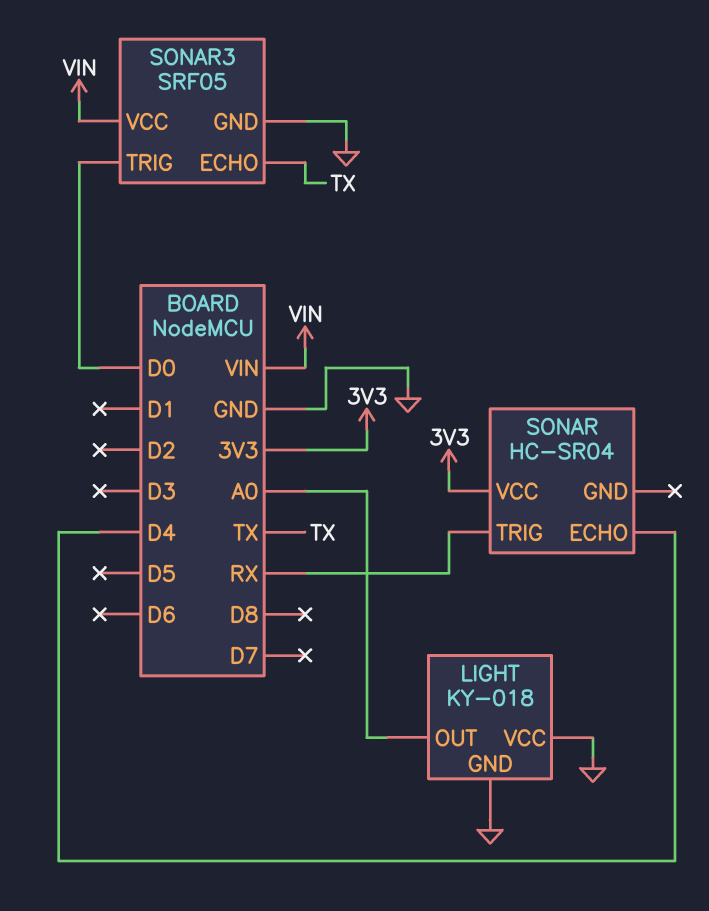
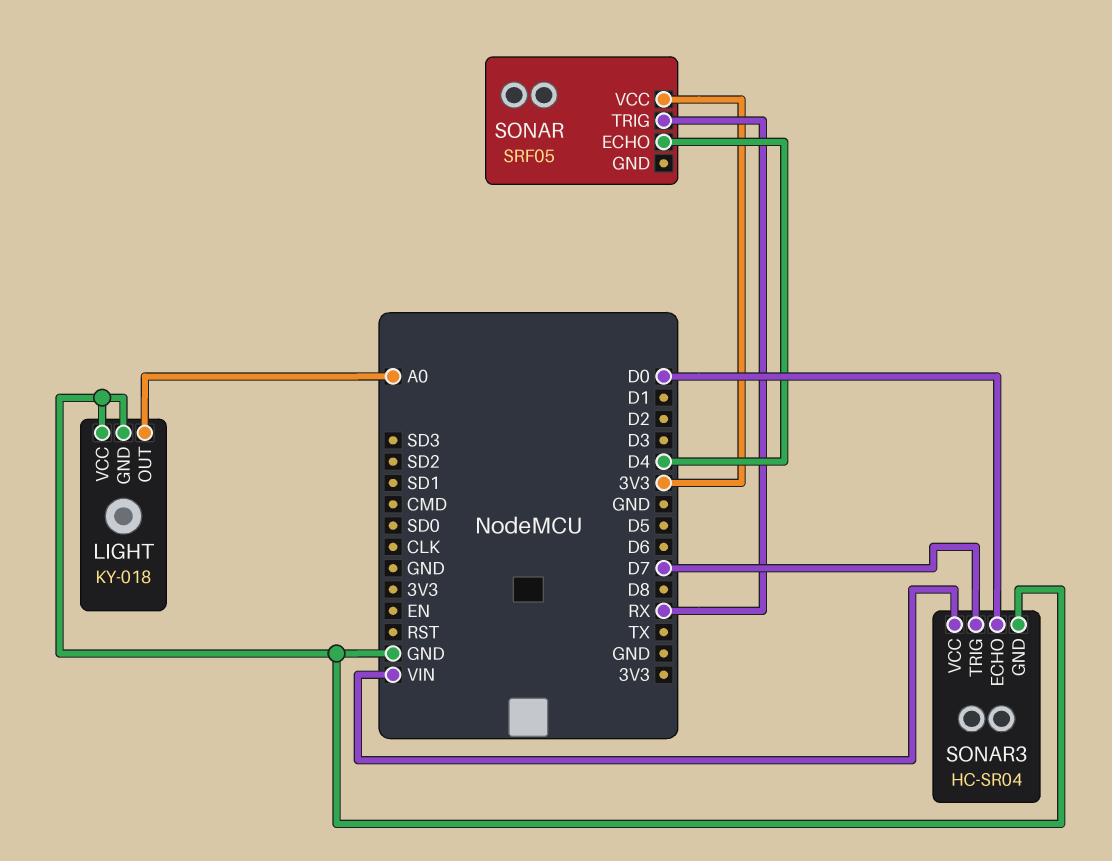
SONAR: HC-SR04 -> SRF05
SONAR3: SRF05 -> HC-SR04
SONAR3 pin ECHO: TX -> D0
SONAR3 pin TRIG: D0 -> D7

